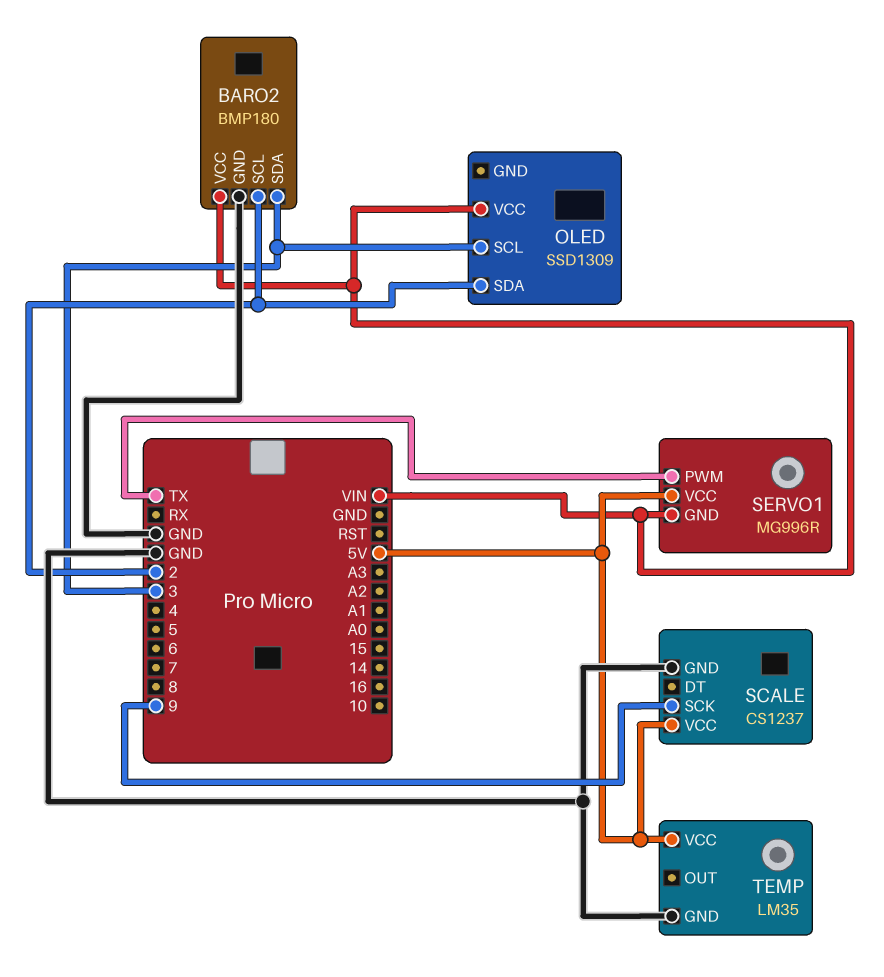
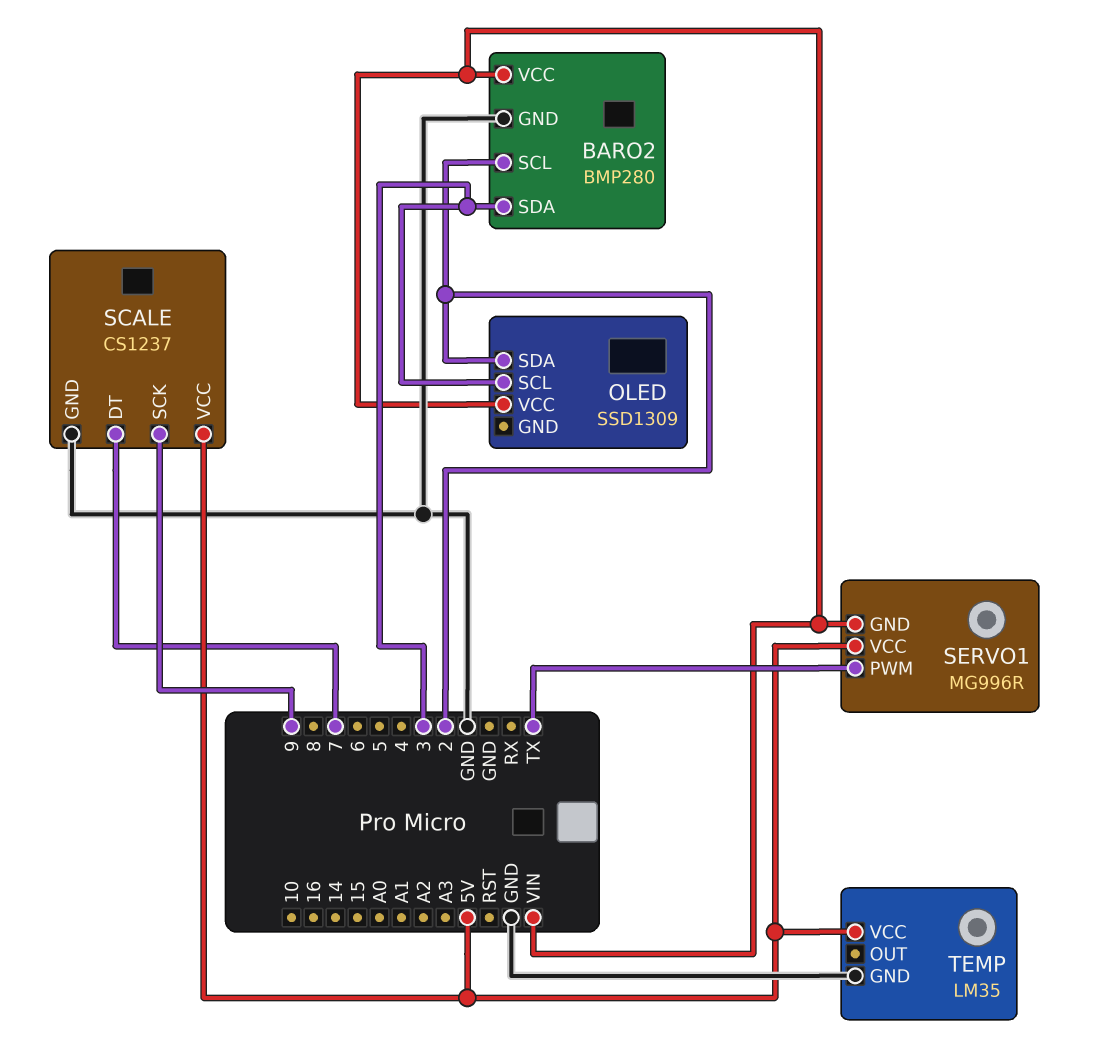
BARO2: BMP180 -> BMP280
SCALE pin DT: none -> 7

